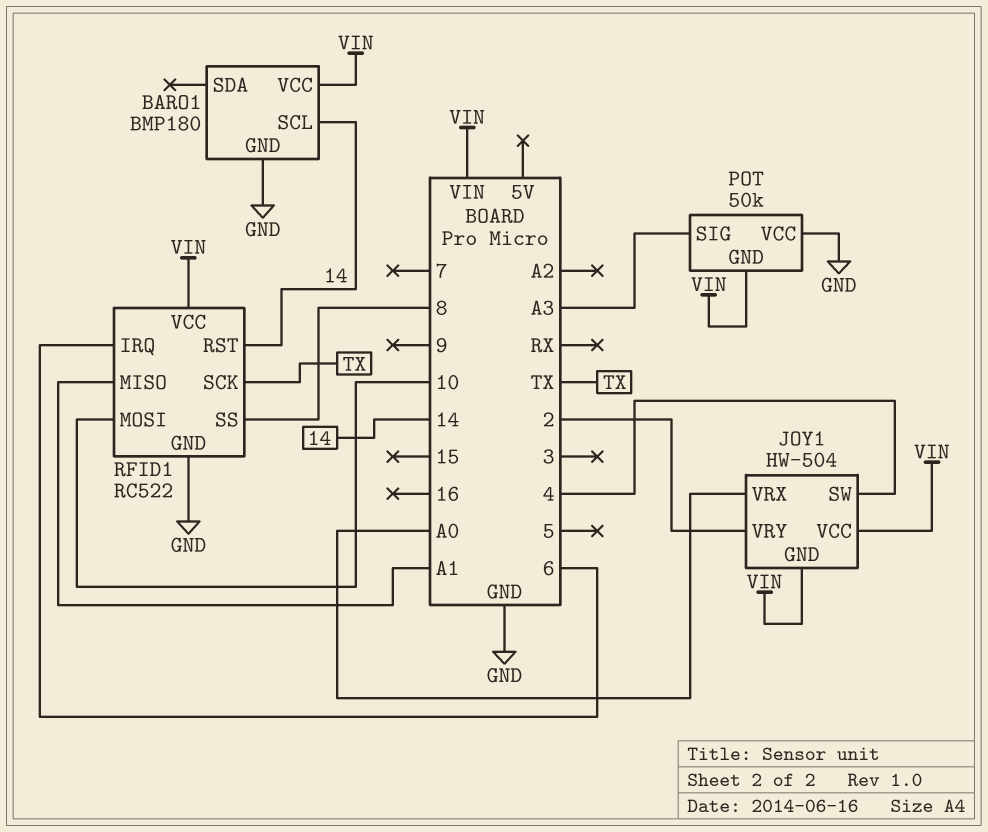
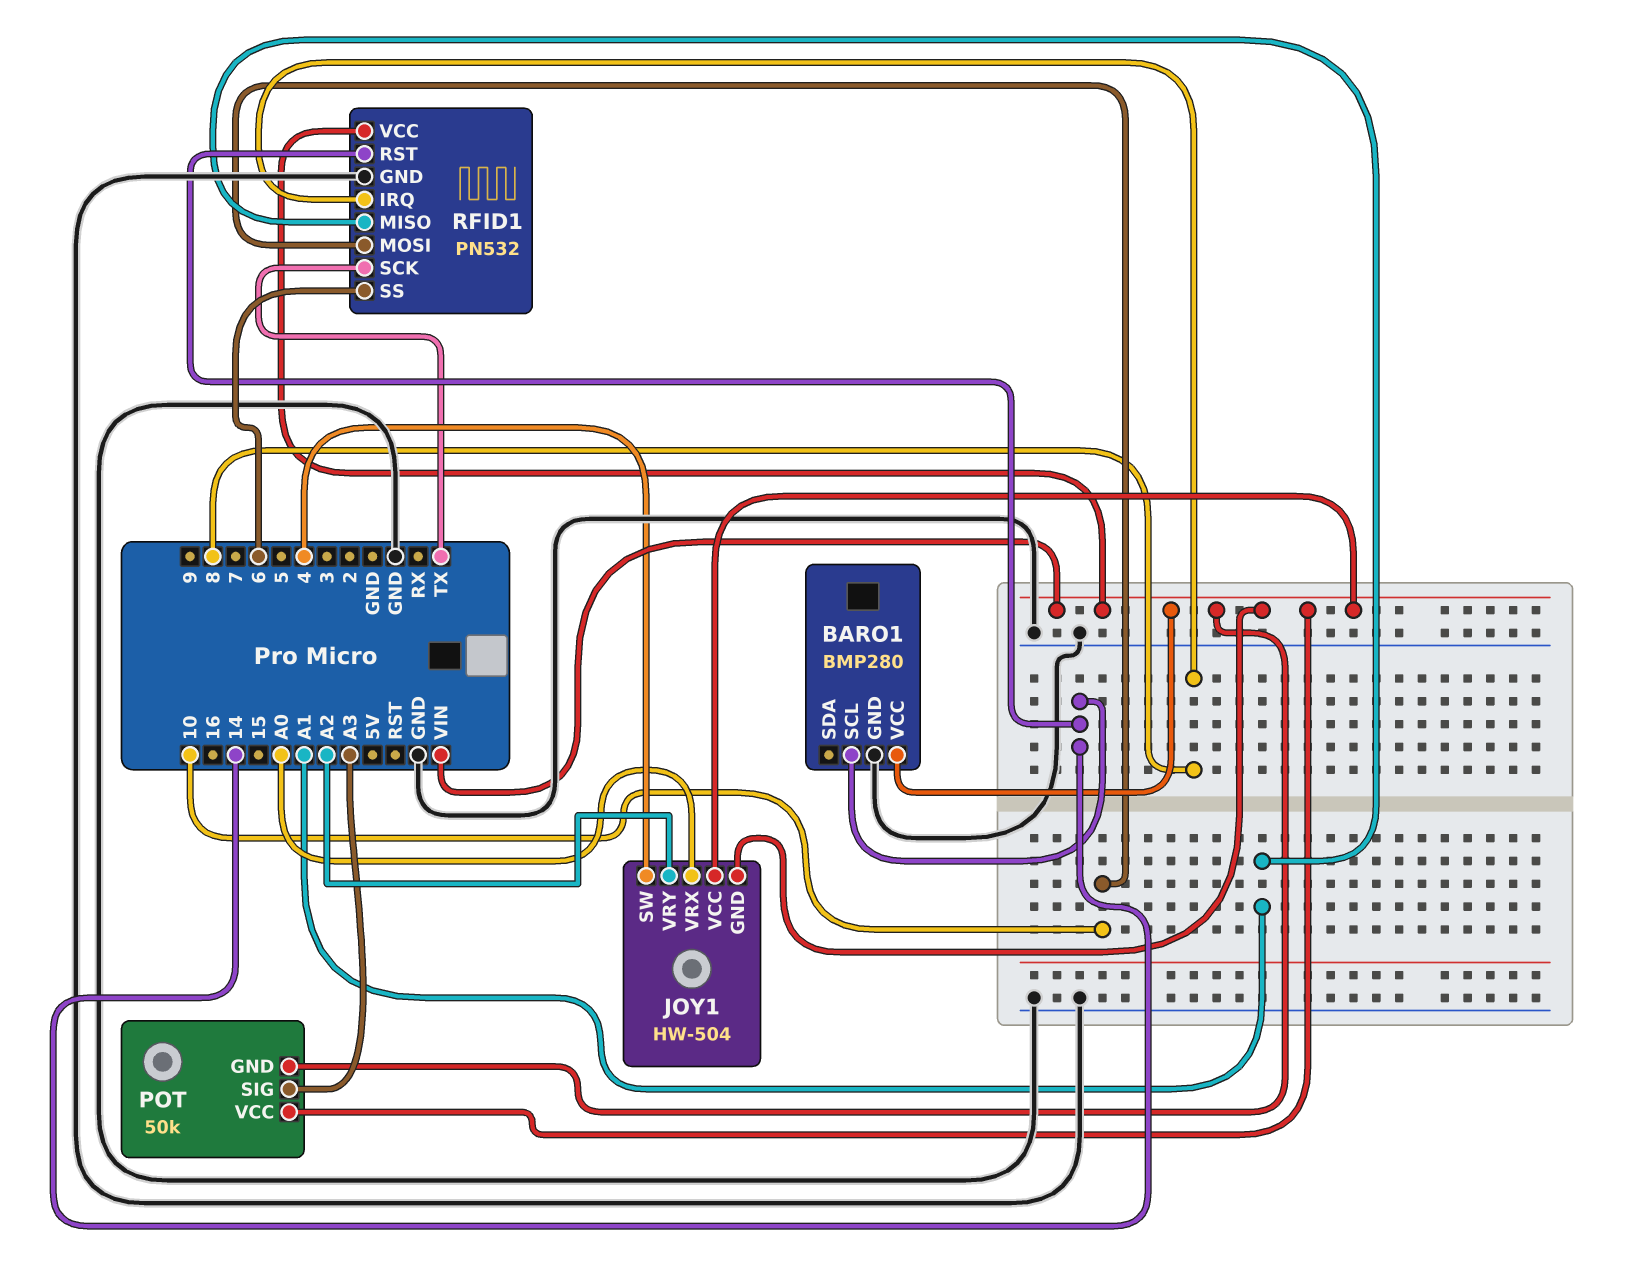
BARO1: BMP180 -> BMP280
JOY1 pin VRY: 2 -> A2
POT pin VCC: GND -> VIN
RFID1: RC522 -> PN532
RFID1 pin IRQ: 6 -> 8
RFID1 pin SS: 8 -> 6

